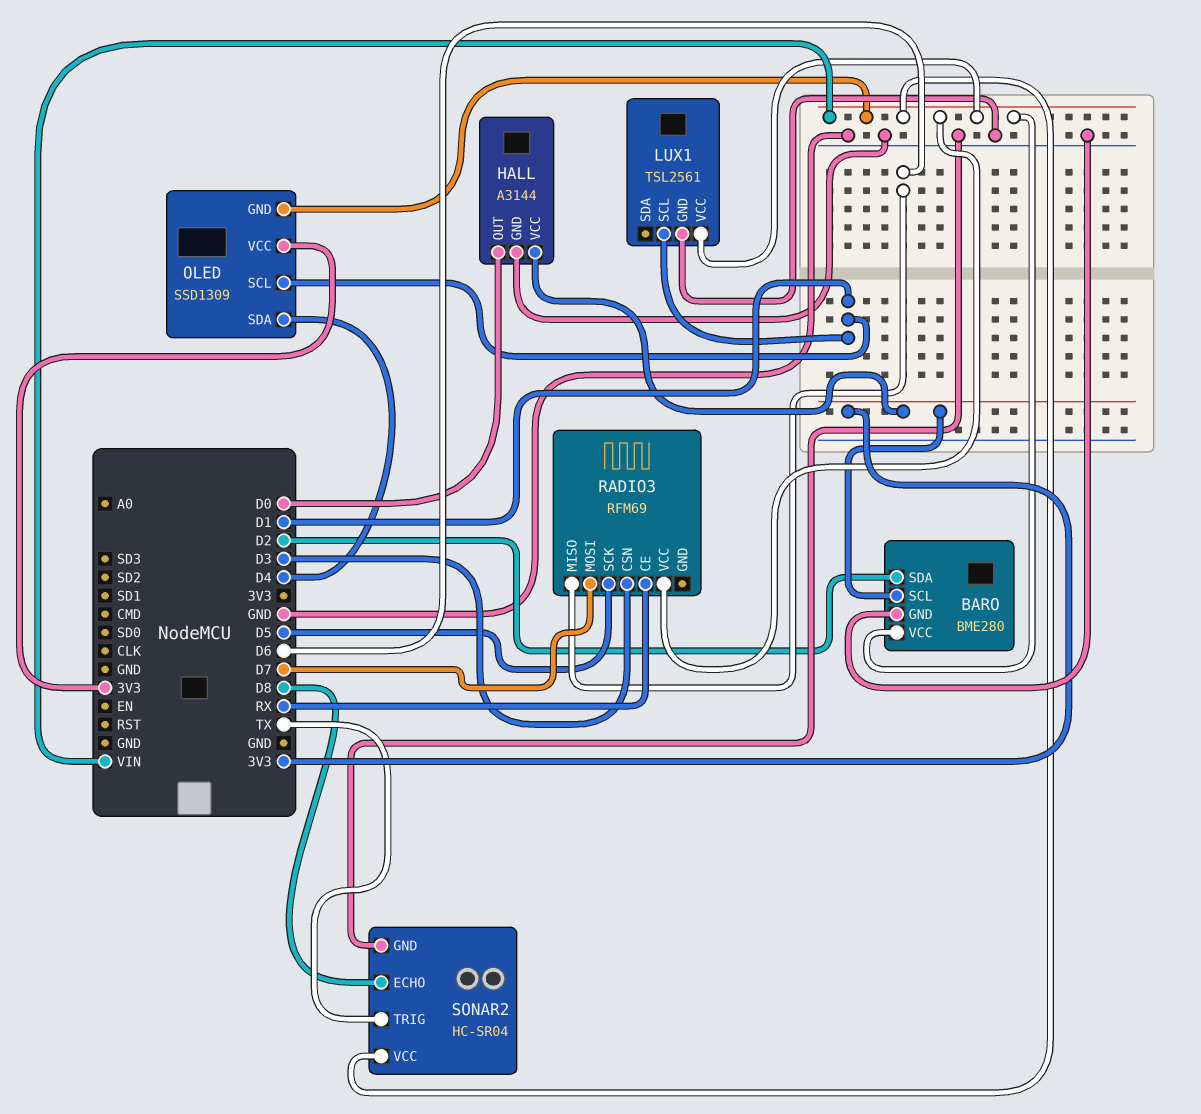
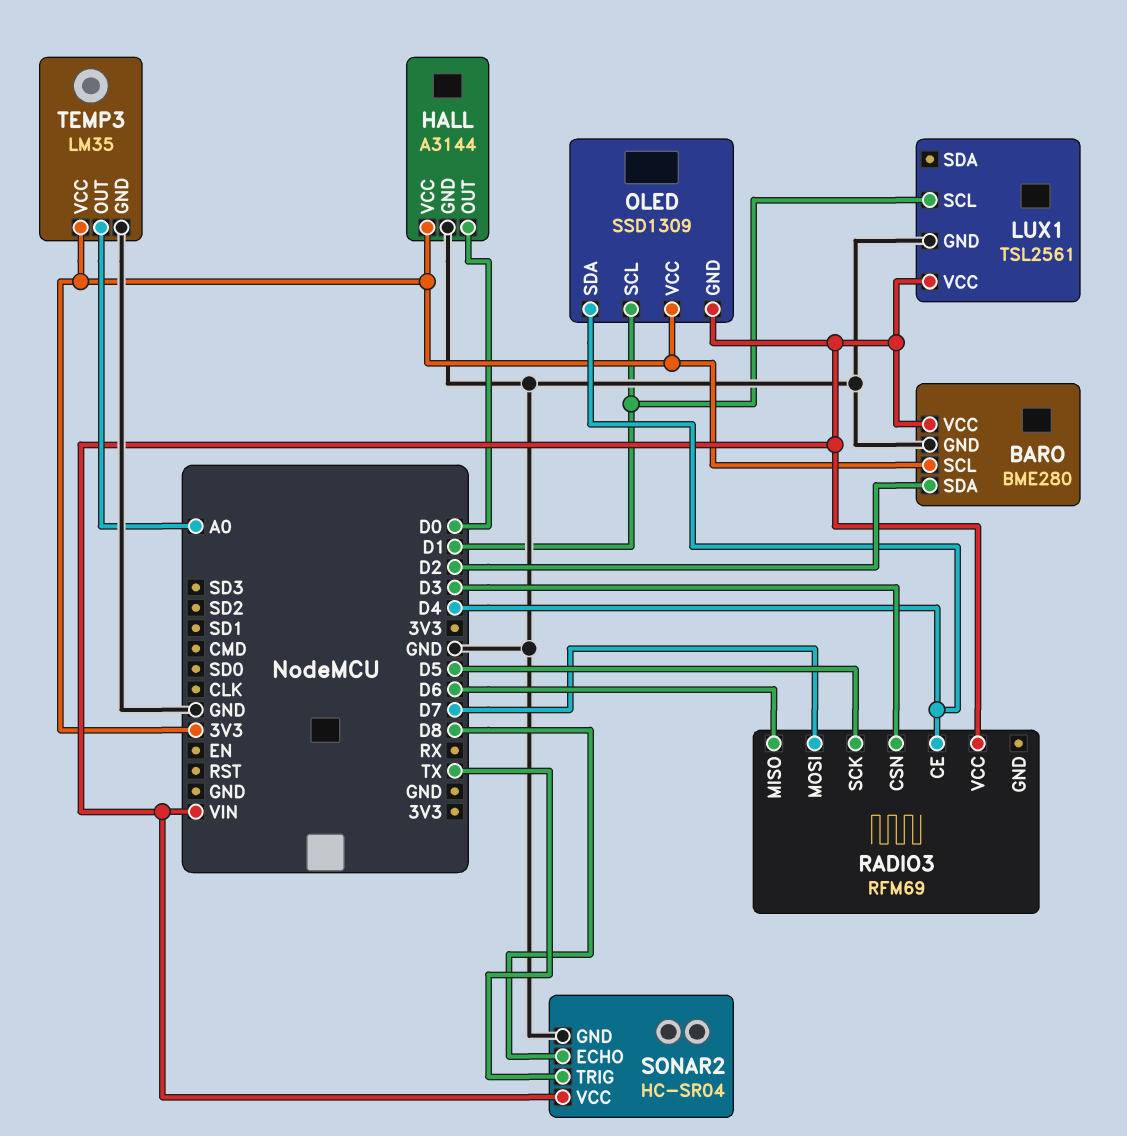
RADIO3 pin CE: RX -> D4
TEMP3: none -> LM35
TEMP3 pin GND: none -> GND
TEMP3 pin OUT: none -> A0
TEMP3 pin VCC: none -> 3V3

